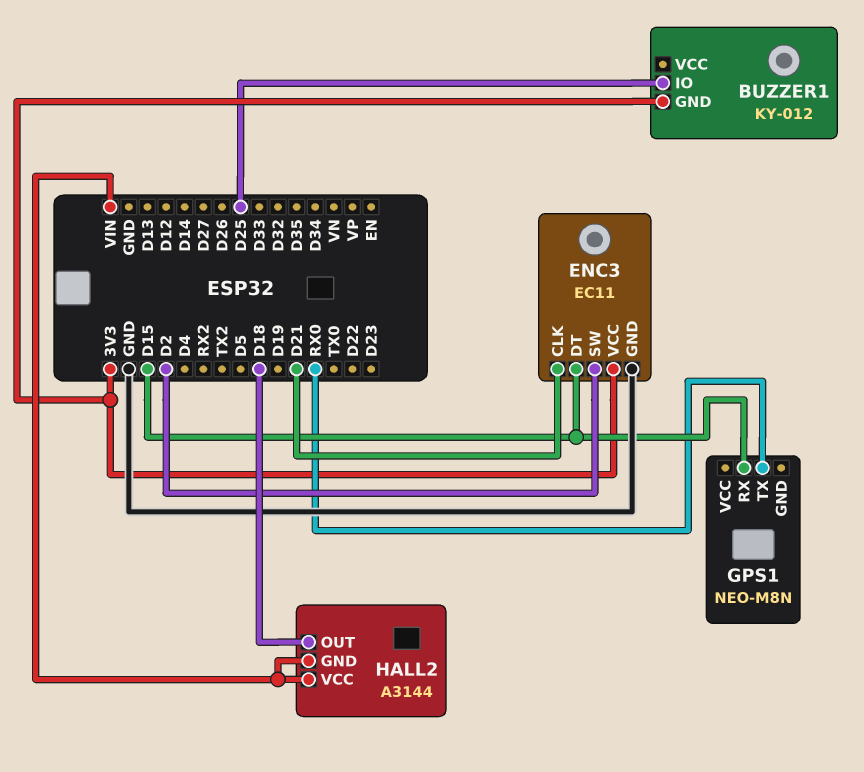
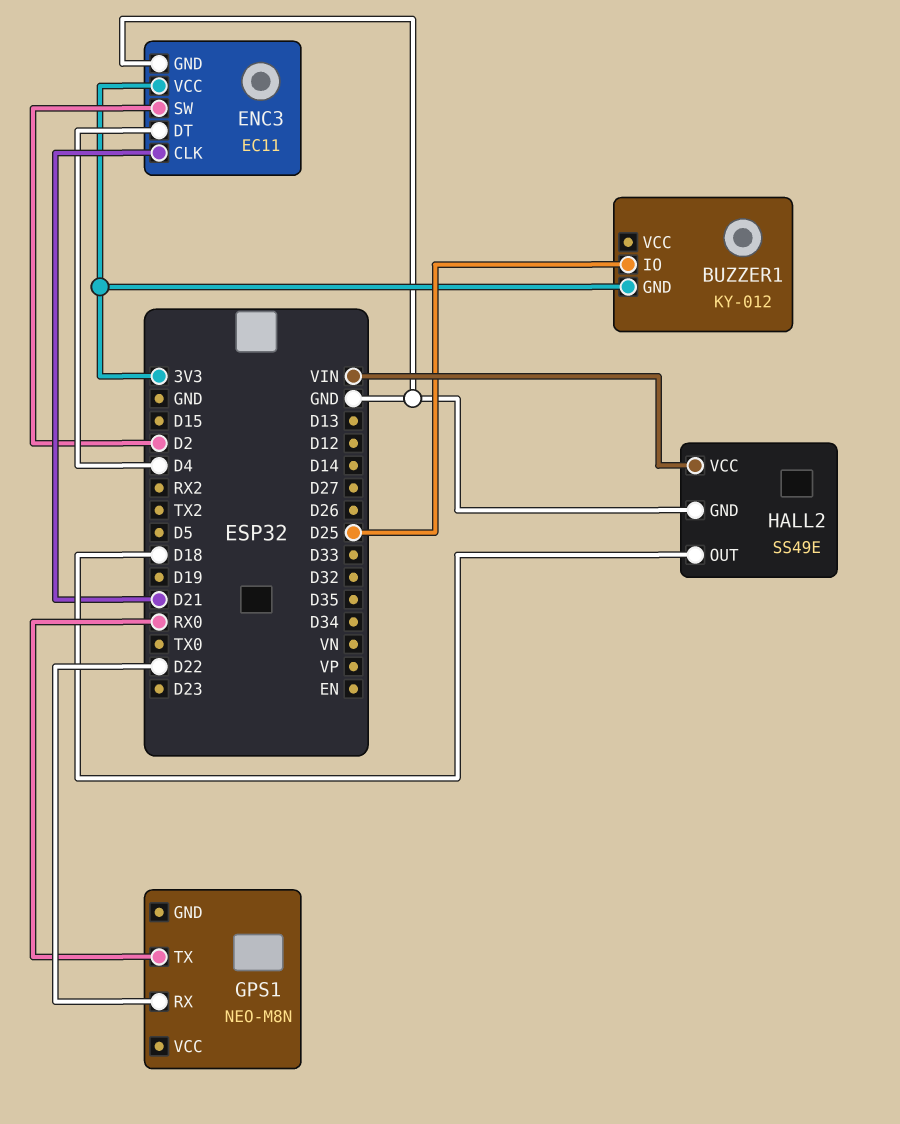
ENC3 pin DT: D15 -> D4
GPS1 pin RX: D15 -> D22
HALL2: A3144 -> SS49E
HALL2 pin GND: VIN -> GND

